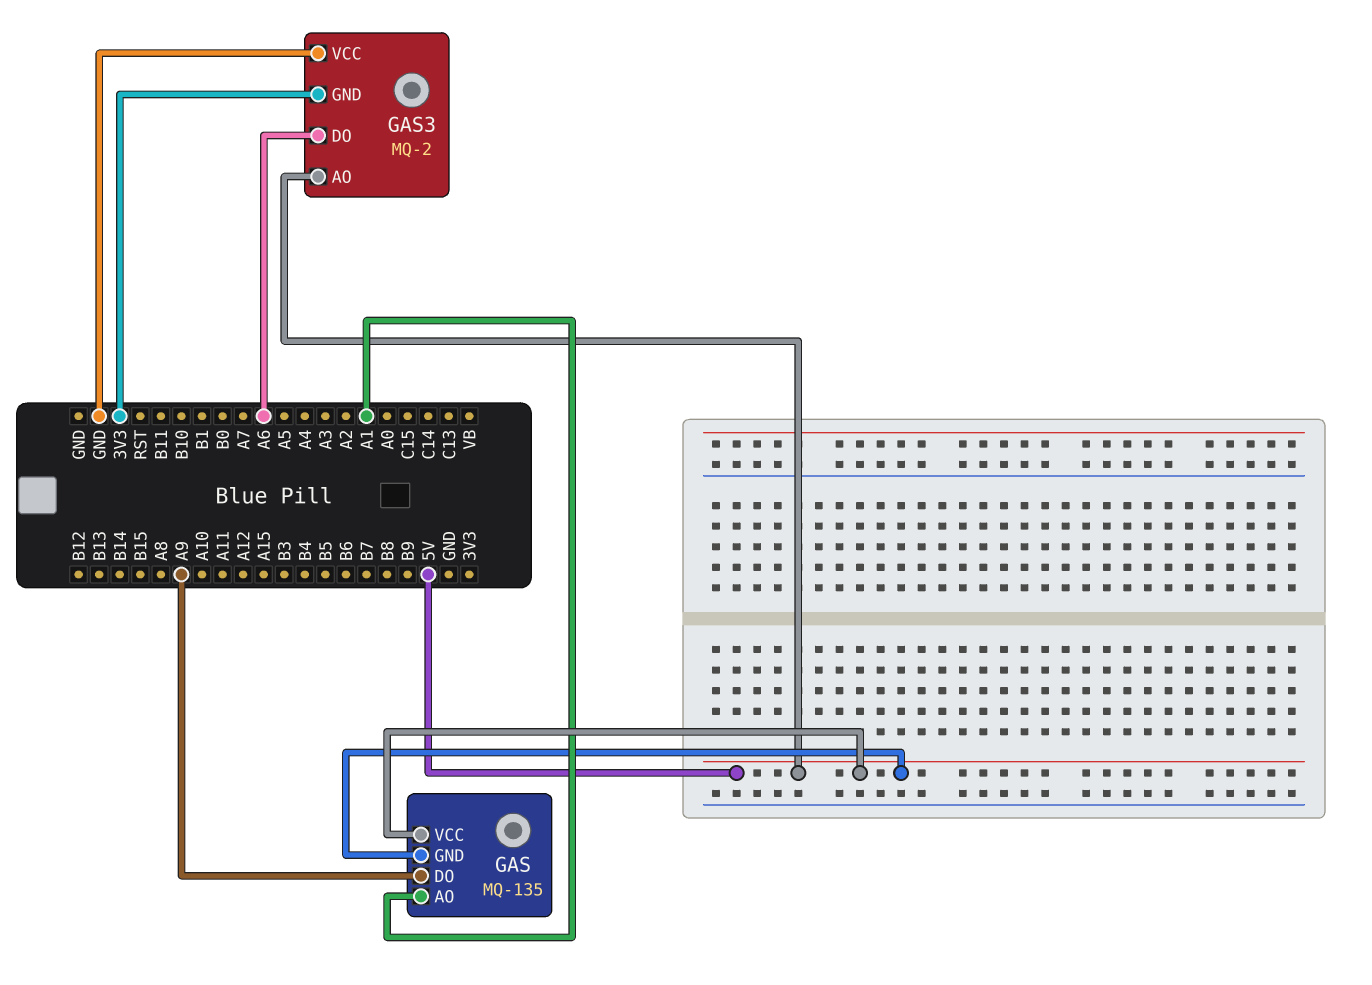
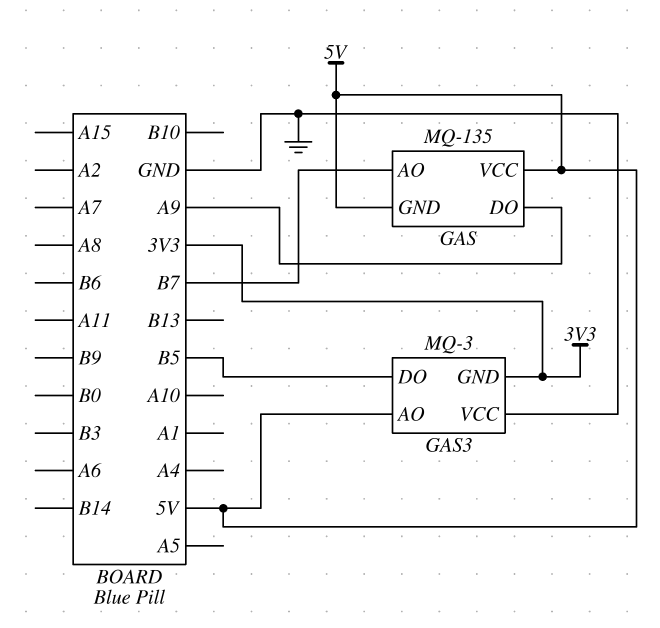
GAS pin AO: A1 -> B7
GAS3: MQ-2 -> MQ-3
GAS3 pin DO: A6 -> B5

